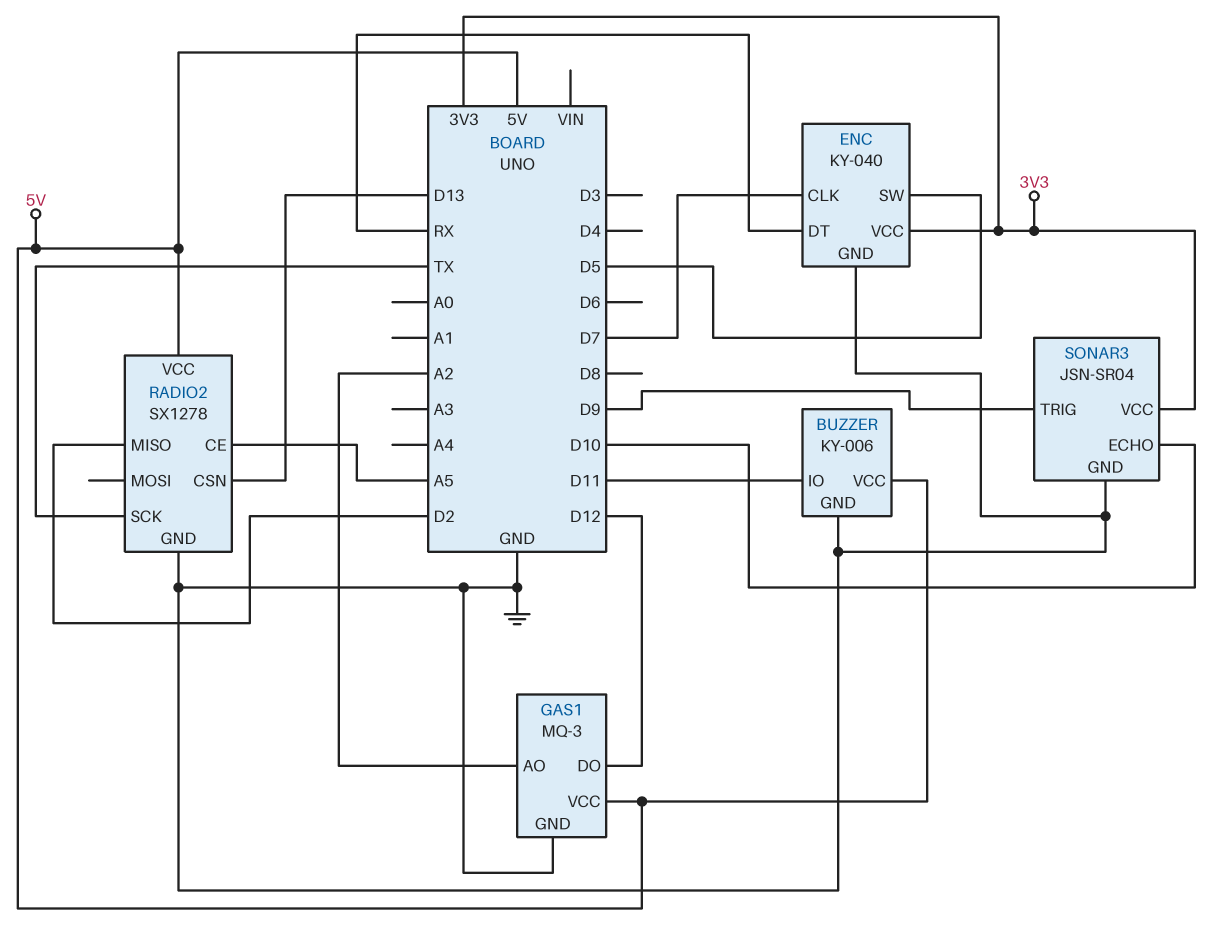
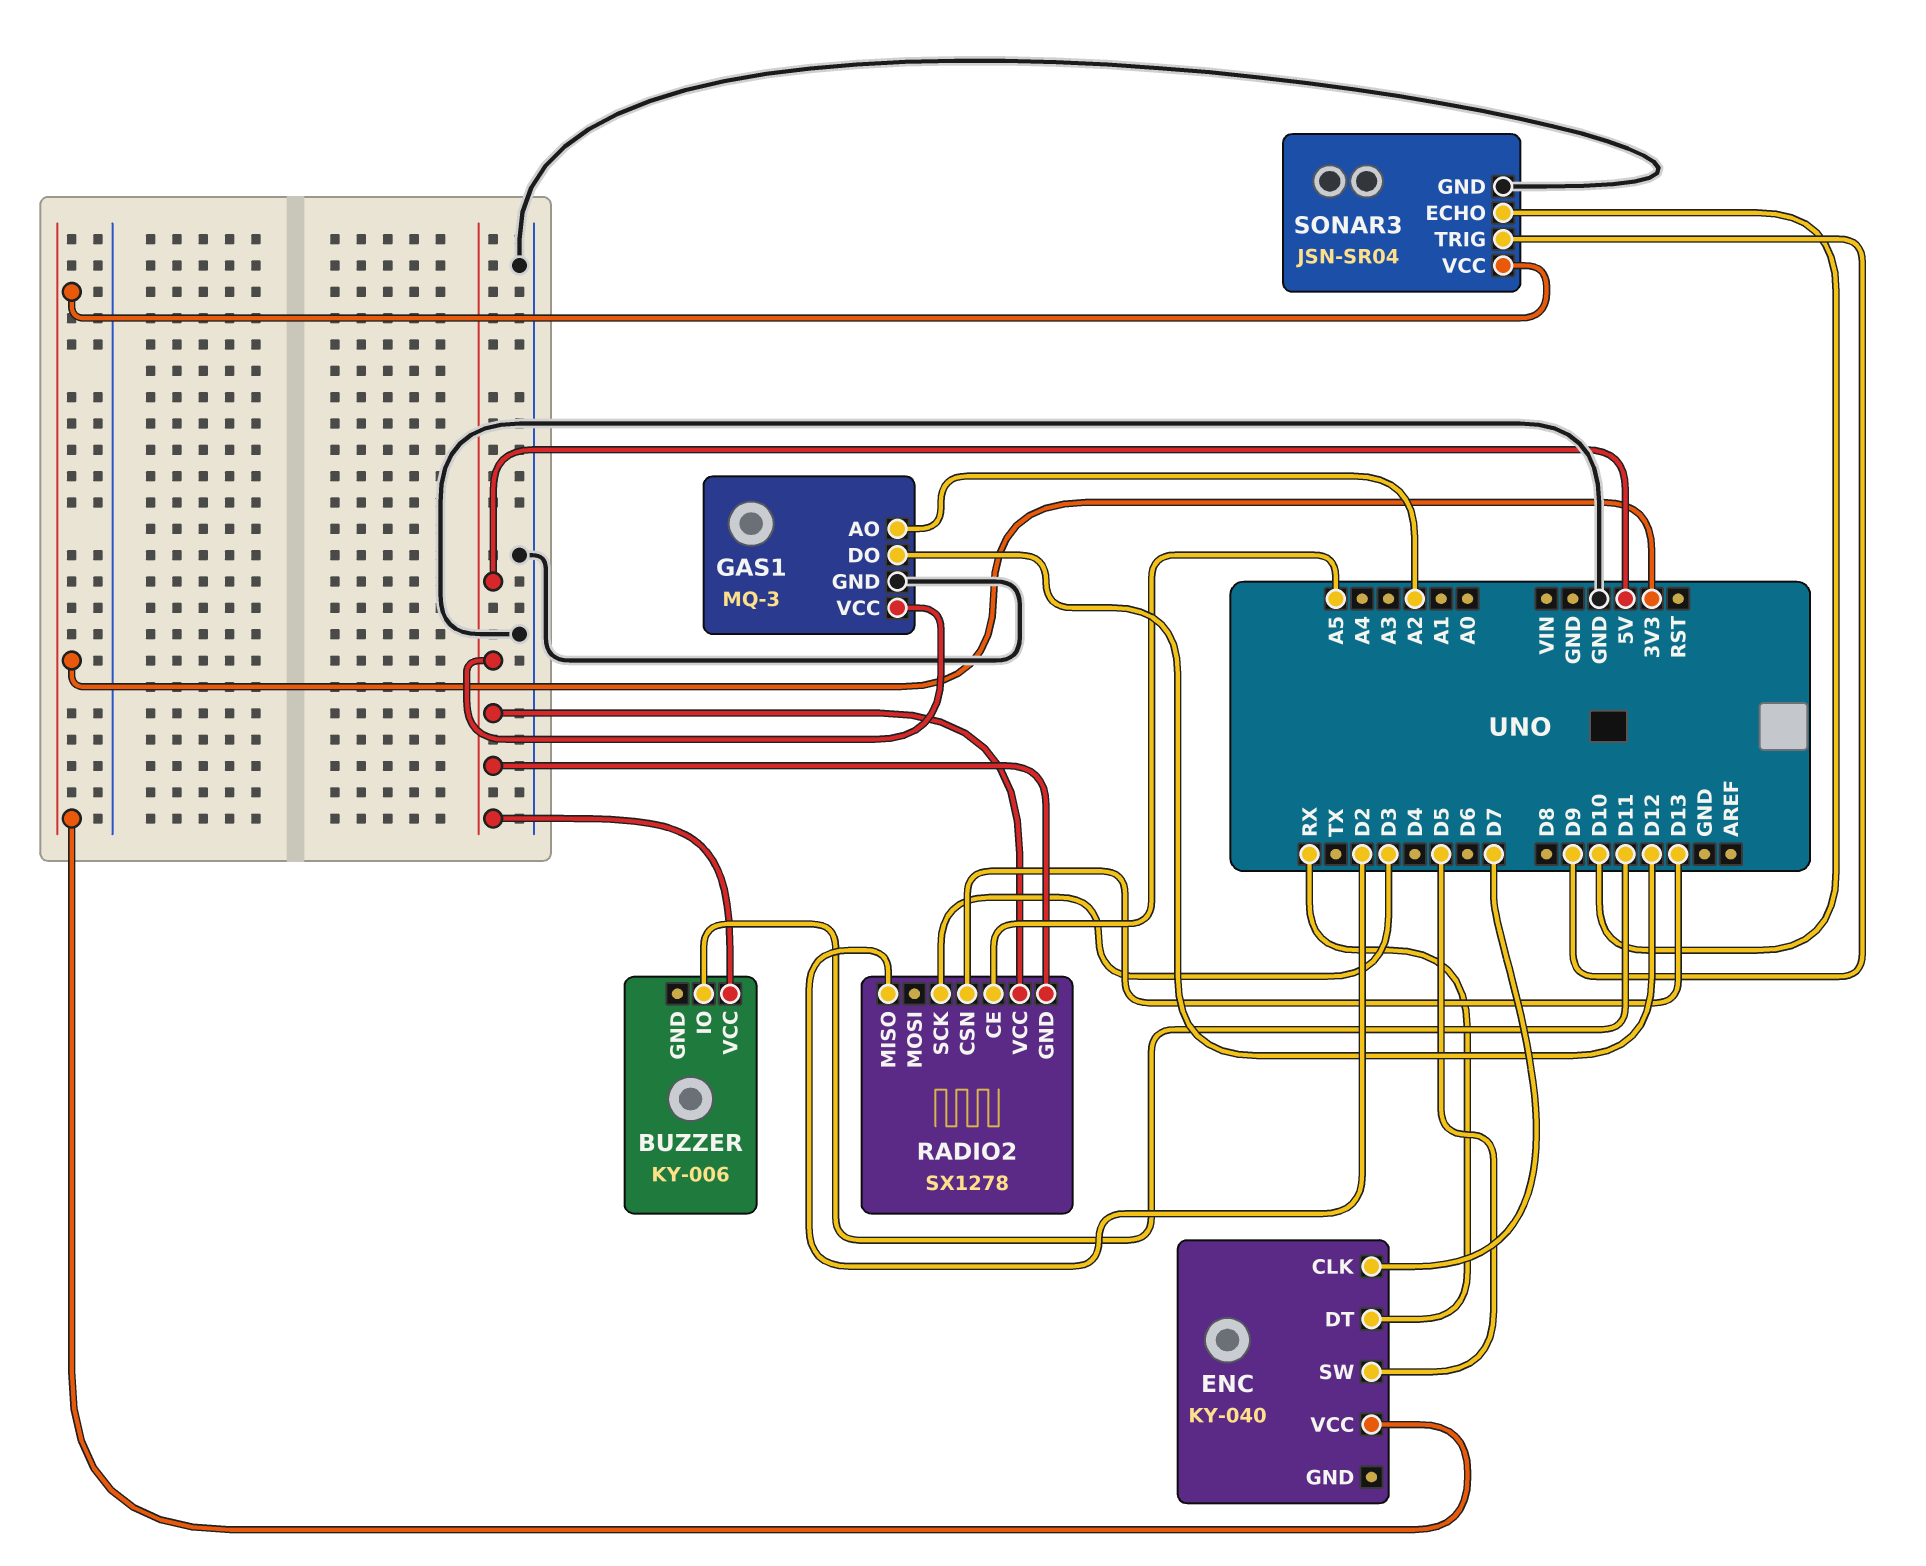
BUZZER pin GND: GND -> none
ENC pin GND: GND -> none
RADIO2 pin GND: GND -> 5V
RADIO2 pin SCK: TX -> D3

